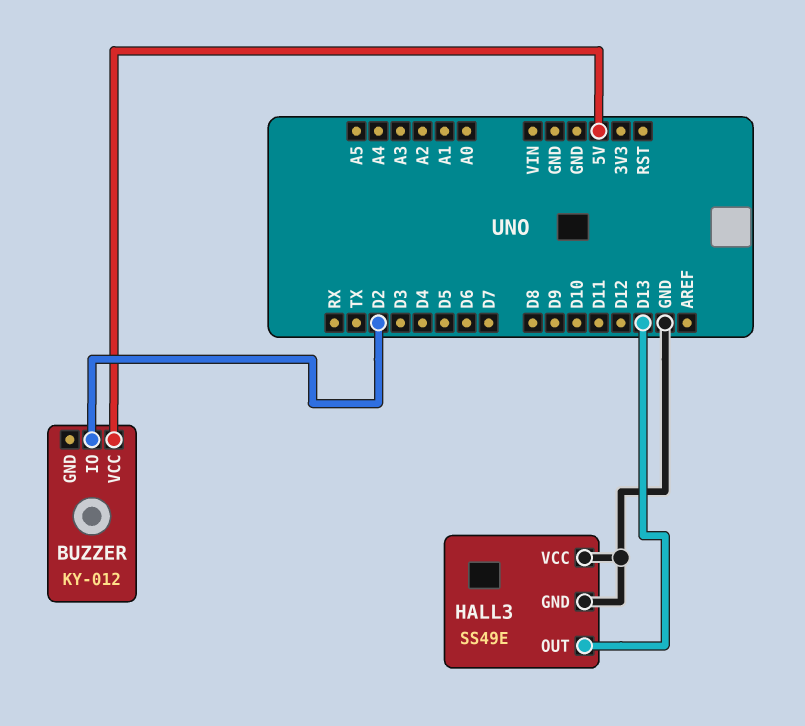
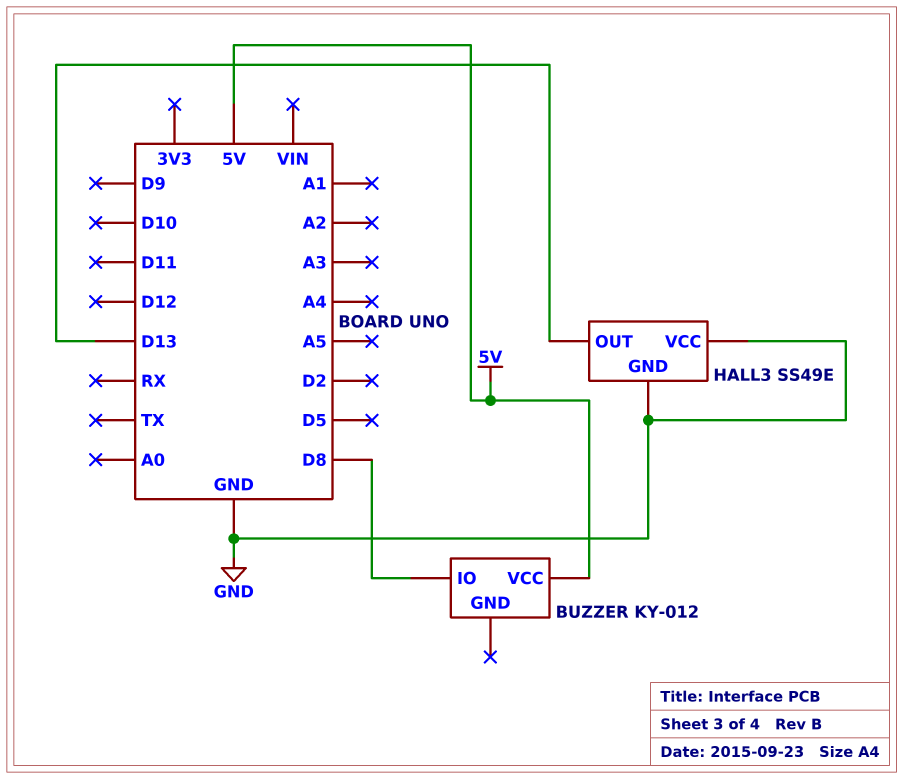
BUZZER pin IO: D2 -> D8

